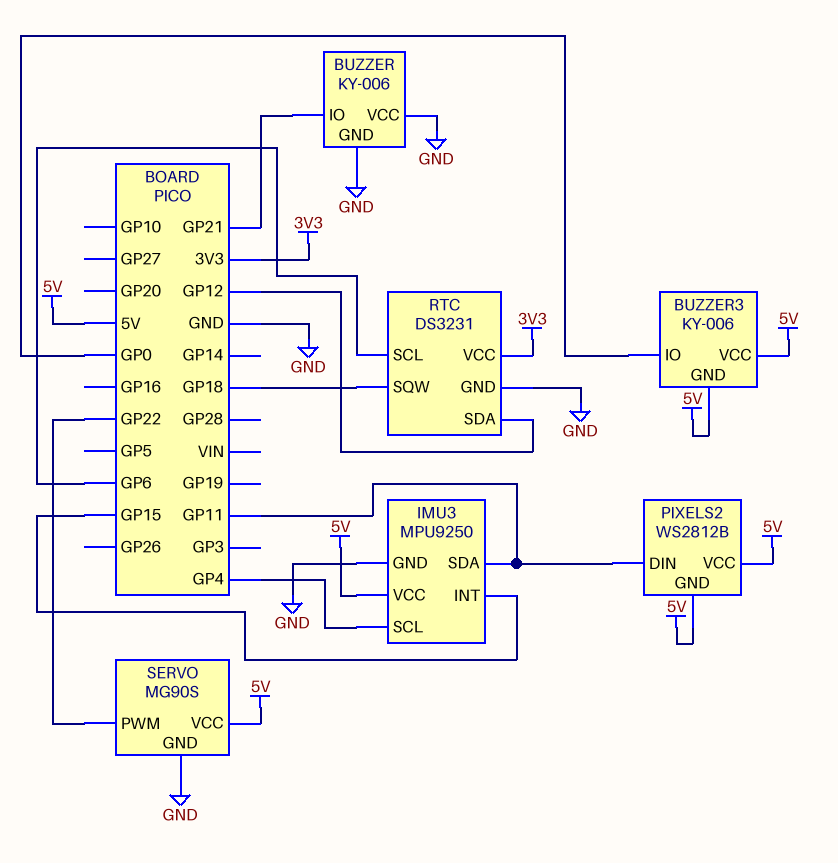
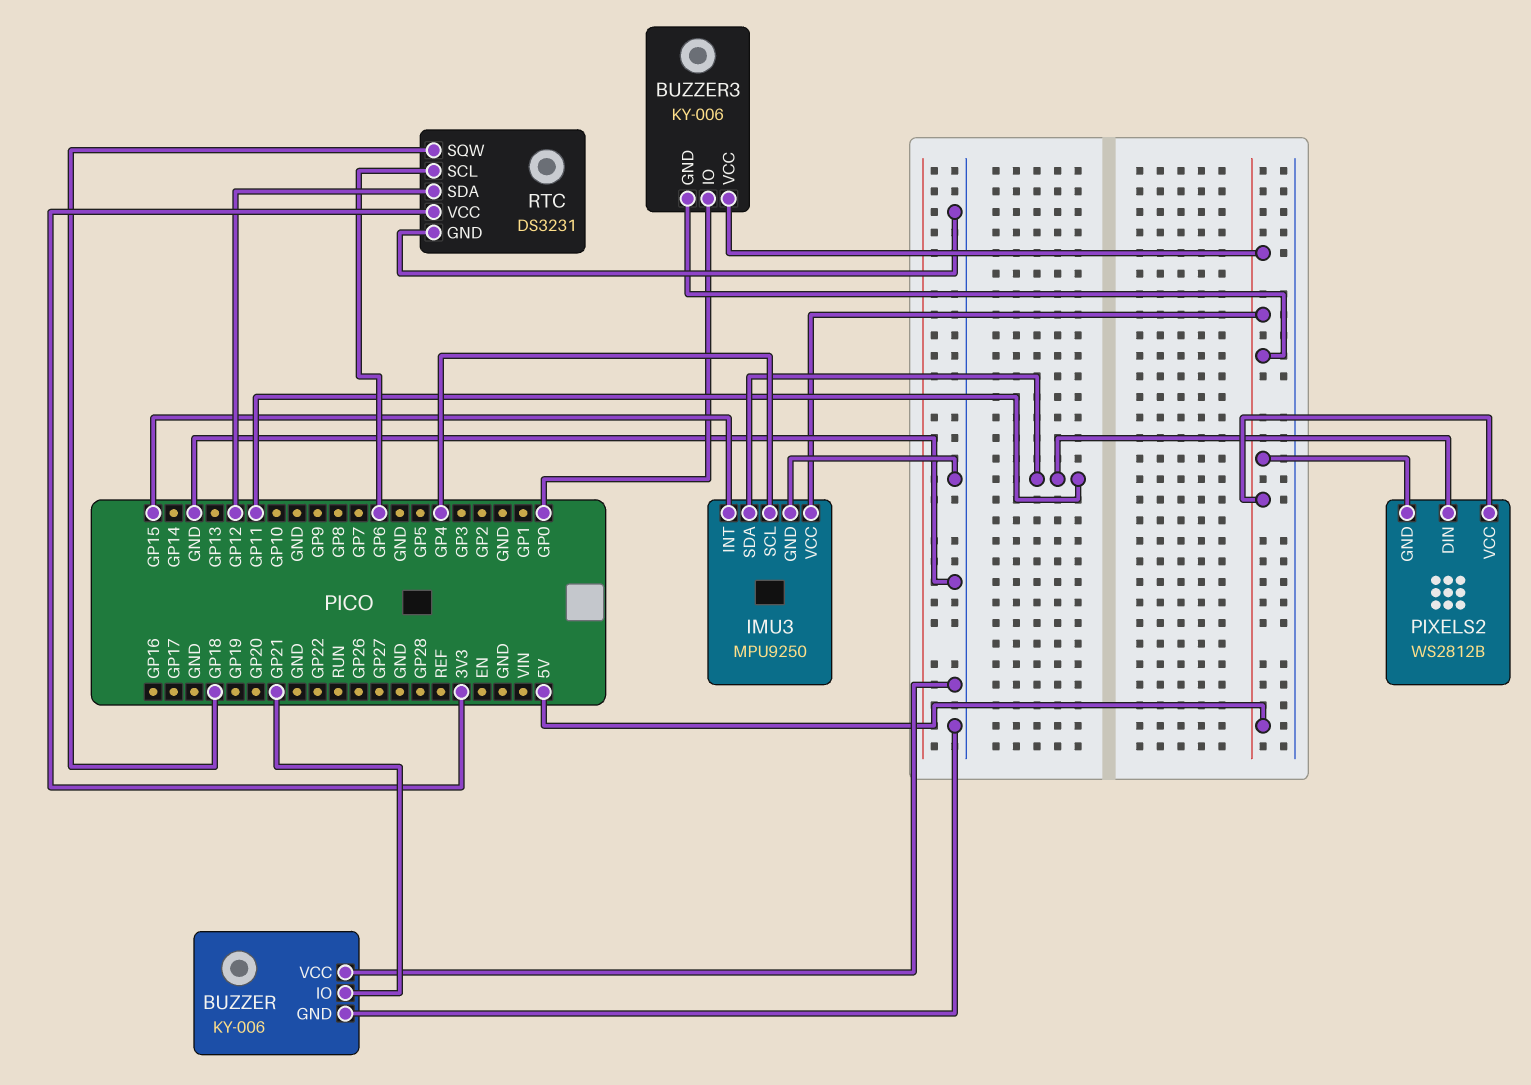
SERVO: MG90S -> none
SERVO pin GND: GND -> none
SERVO pin PWM: GP22 -> none
SERVO pin VCC: 5V -> none

